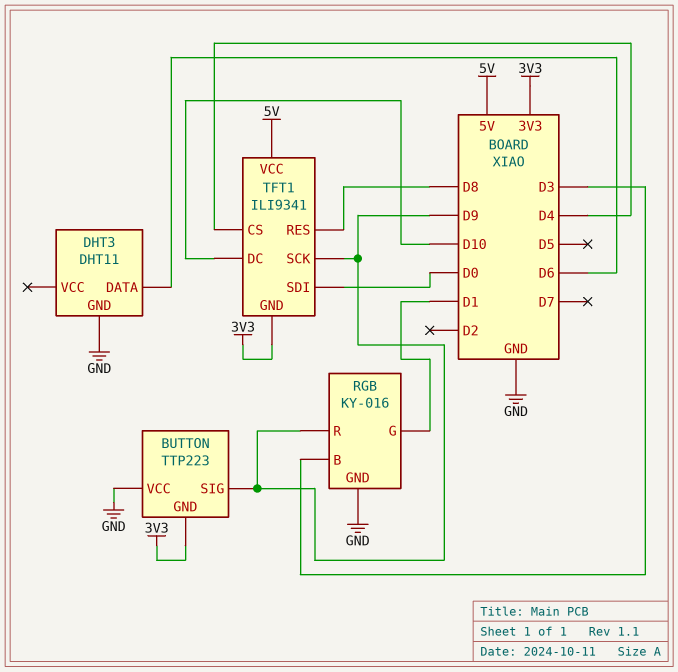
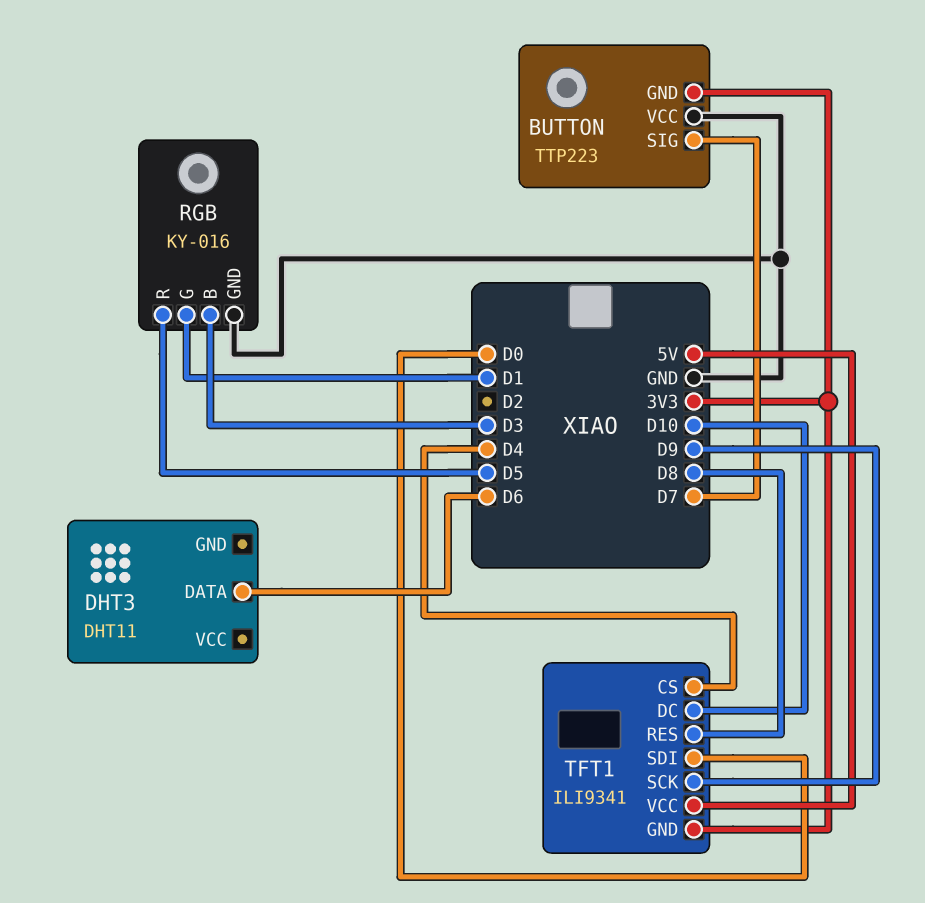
BUTTON pin SIG: D9 -> D7
DHT3 pin GND: GND -> none
RGB pin R: D9 -> D5

